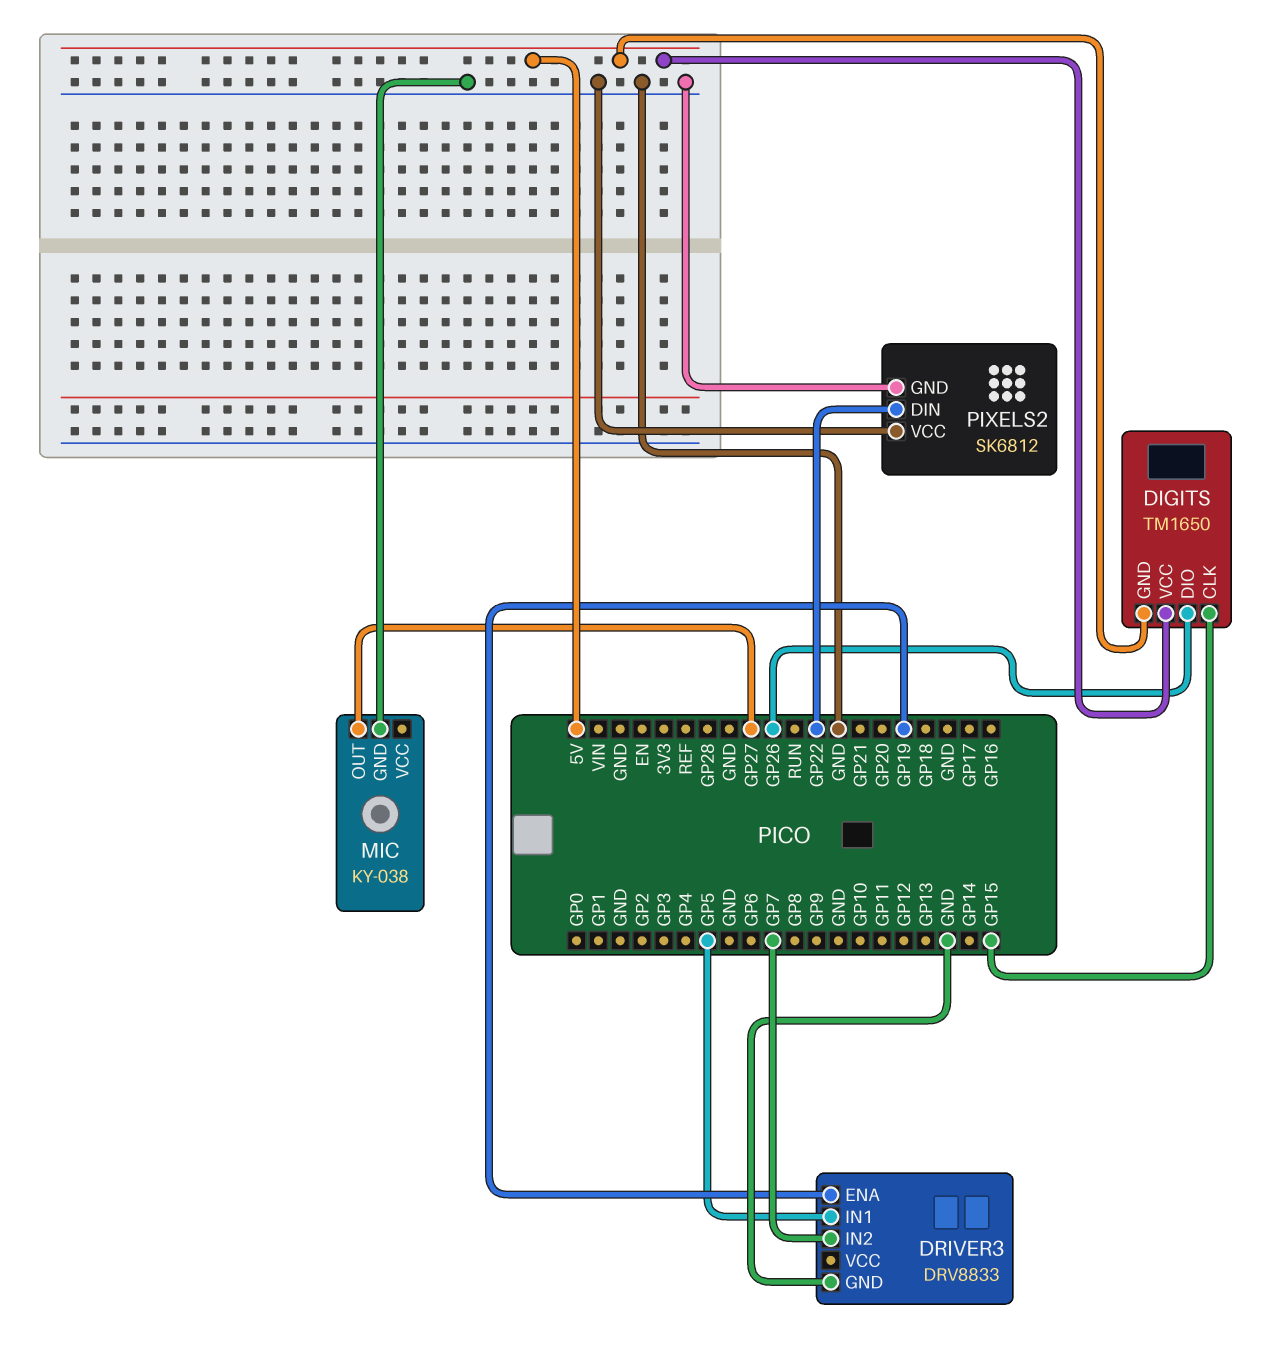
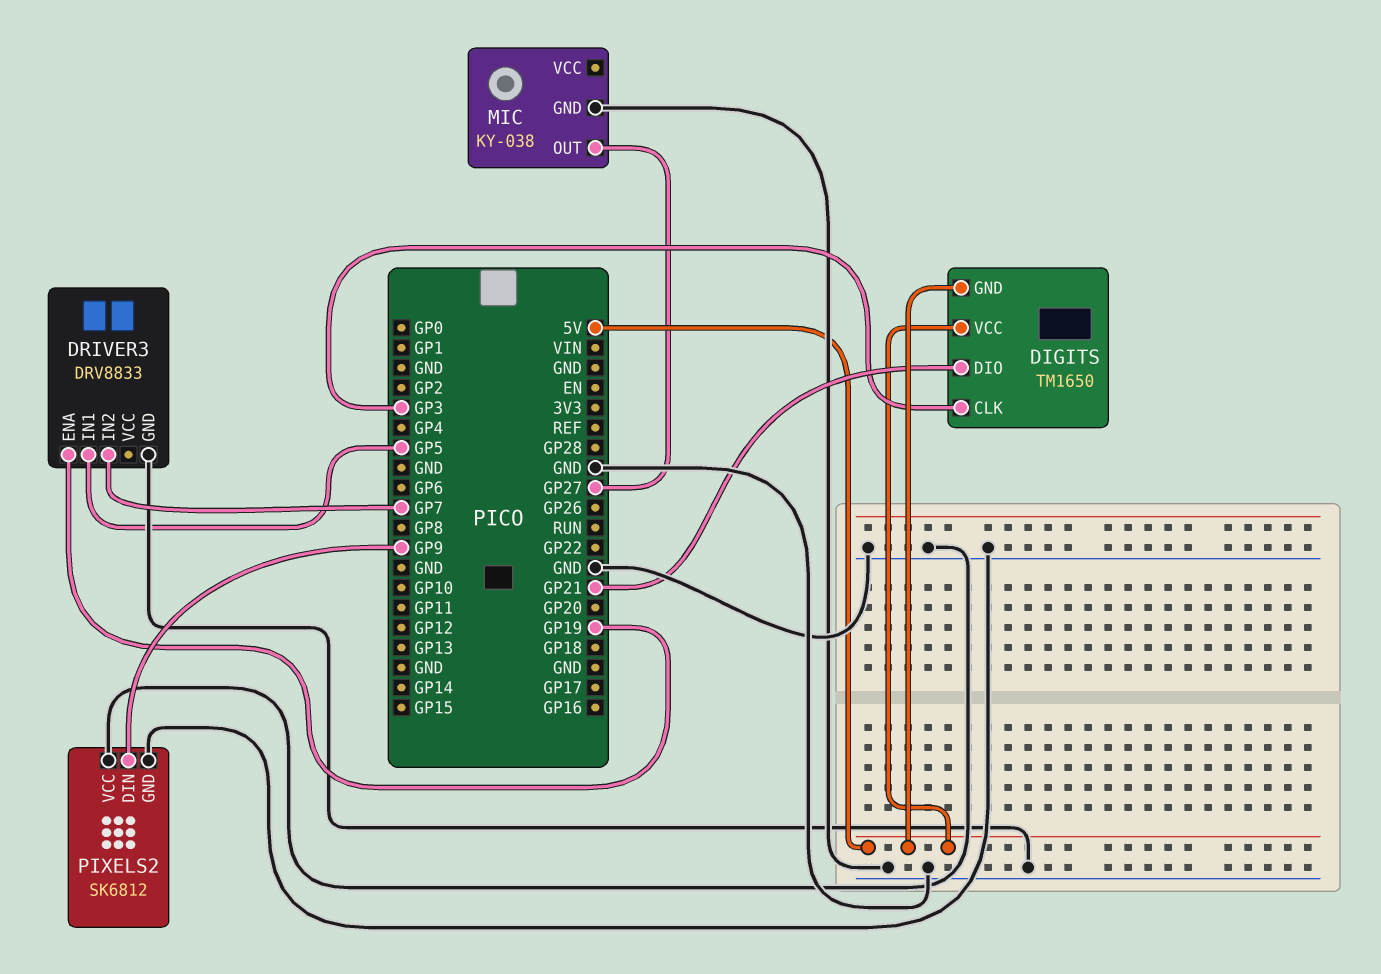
DIGITS pin CLK: GP15 -> GP3
DIGITS pin DIO: GP26 -> GP21
PIXELS2 pin DIN: GP22 -> GP9

